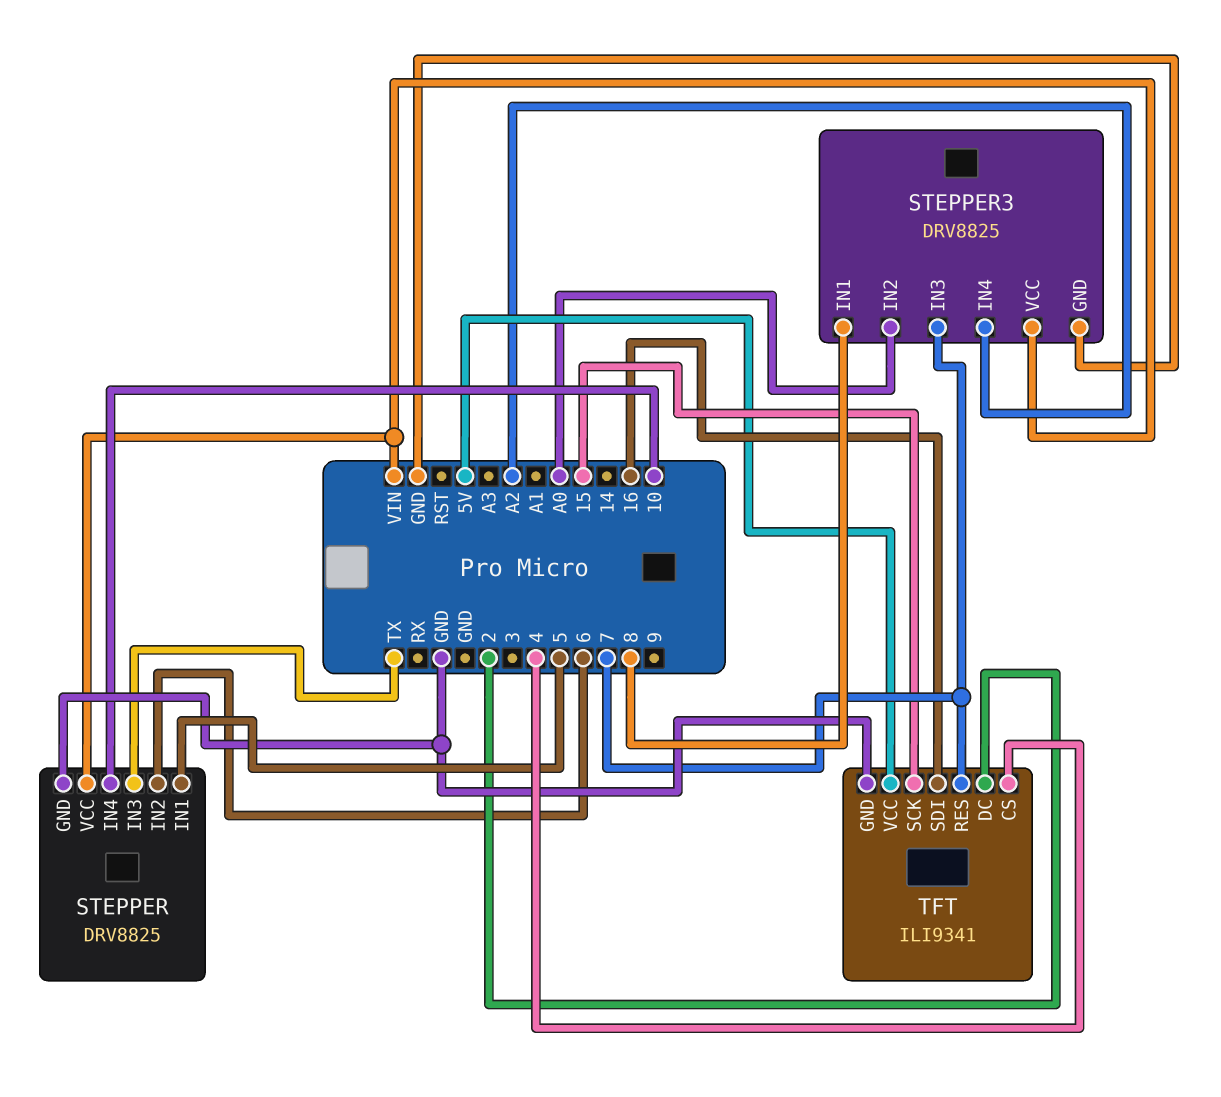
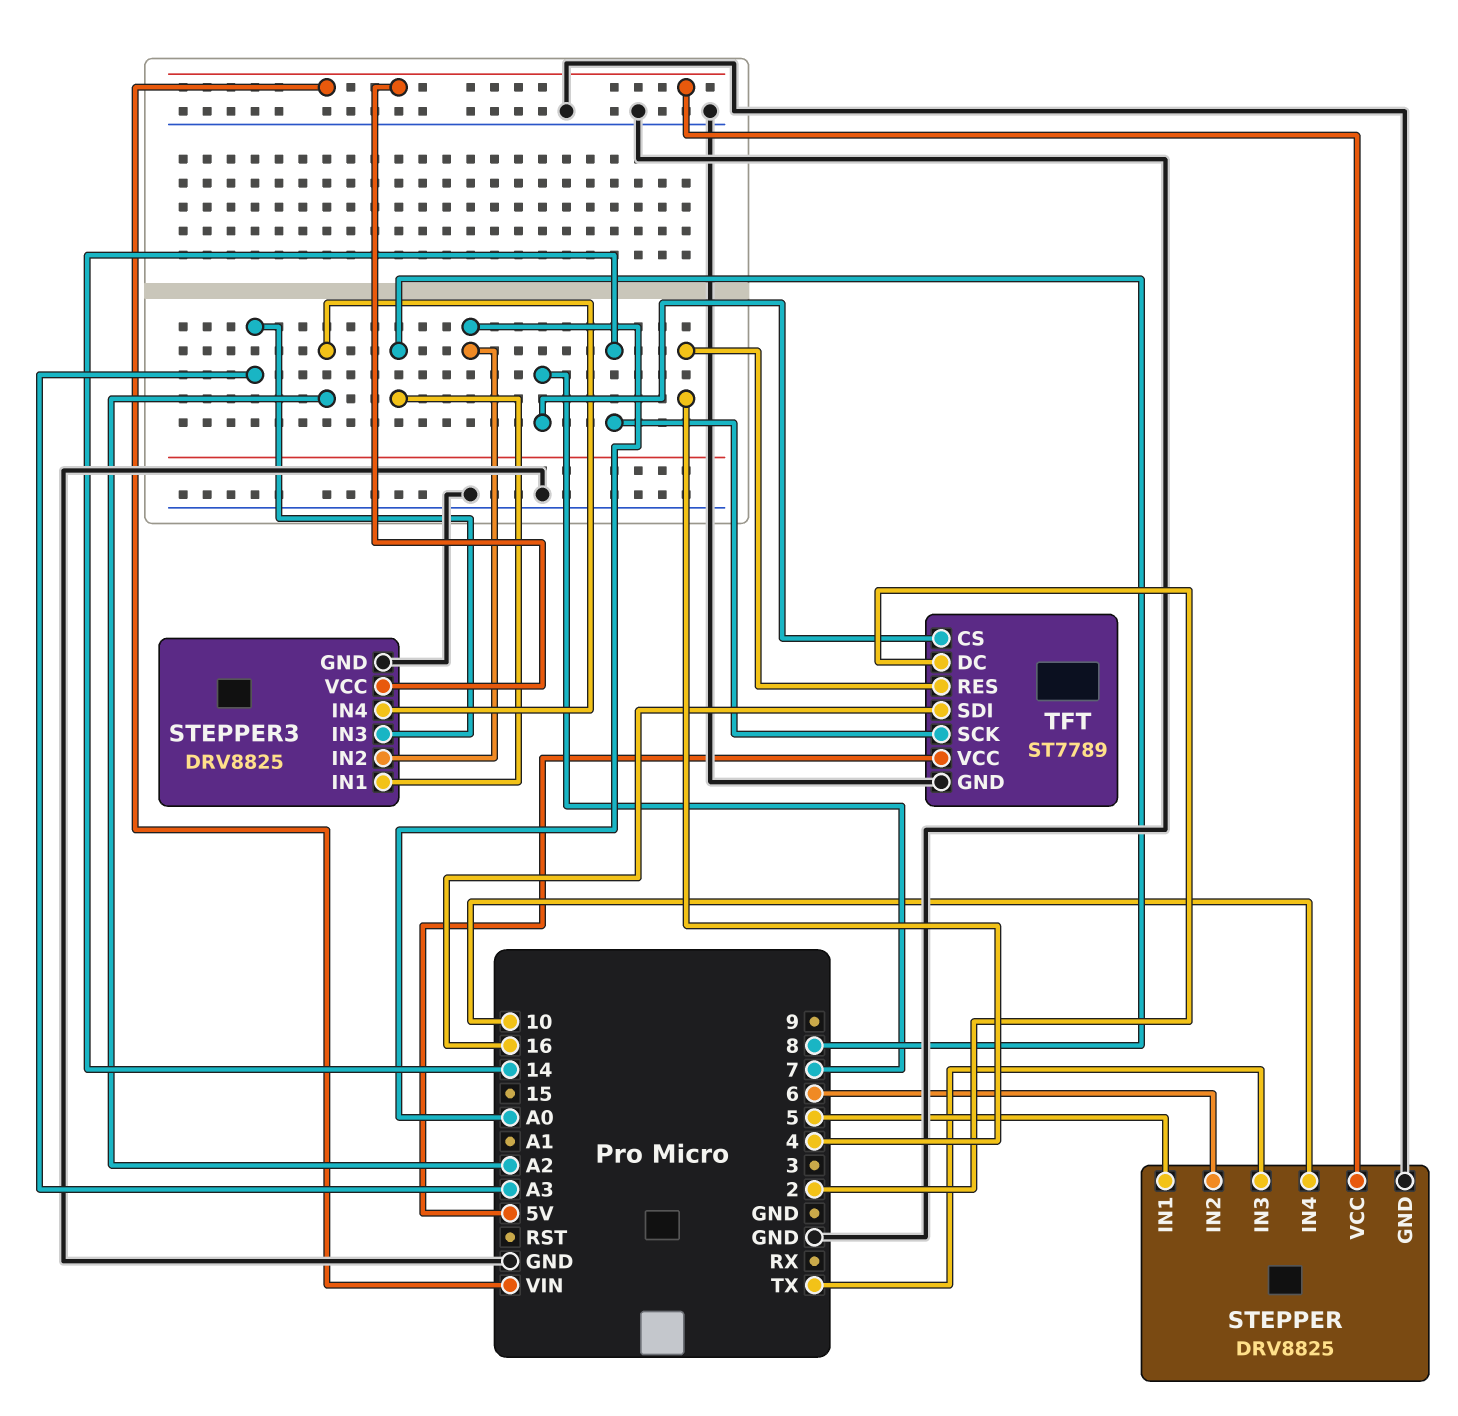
STEPPER3 pin IN3: 7 -> A3
TFT: ILI9341 -> ST7789
TFT pin CS: 4 -> 7
TFT pin RES: 7 -> 4
TFT pin SCK: 15 -> 14

